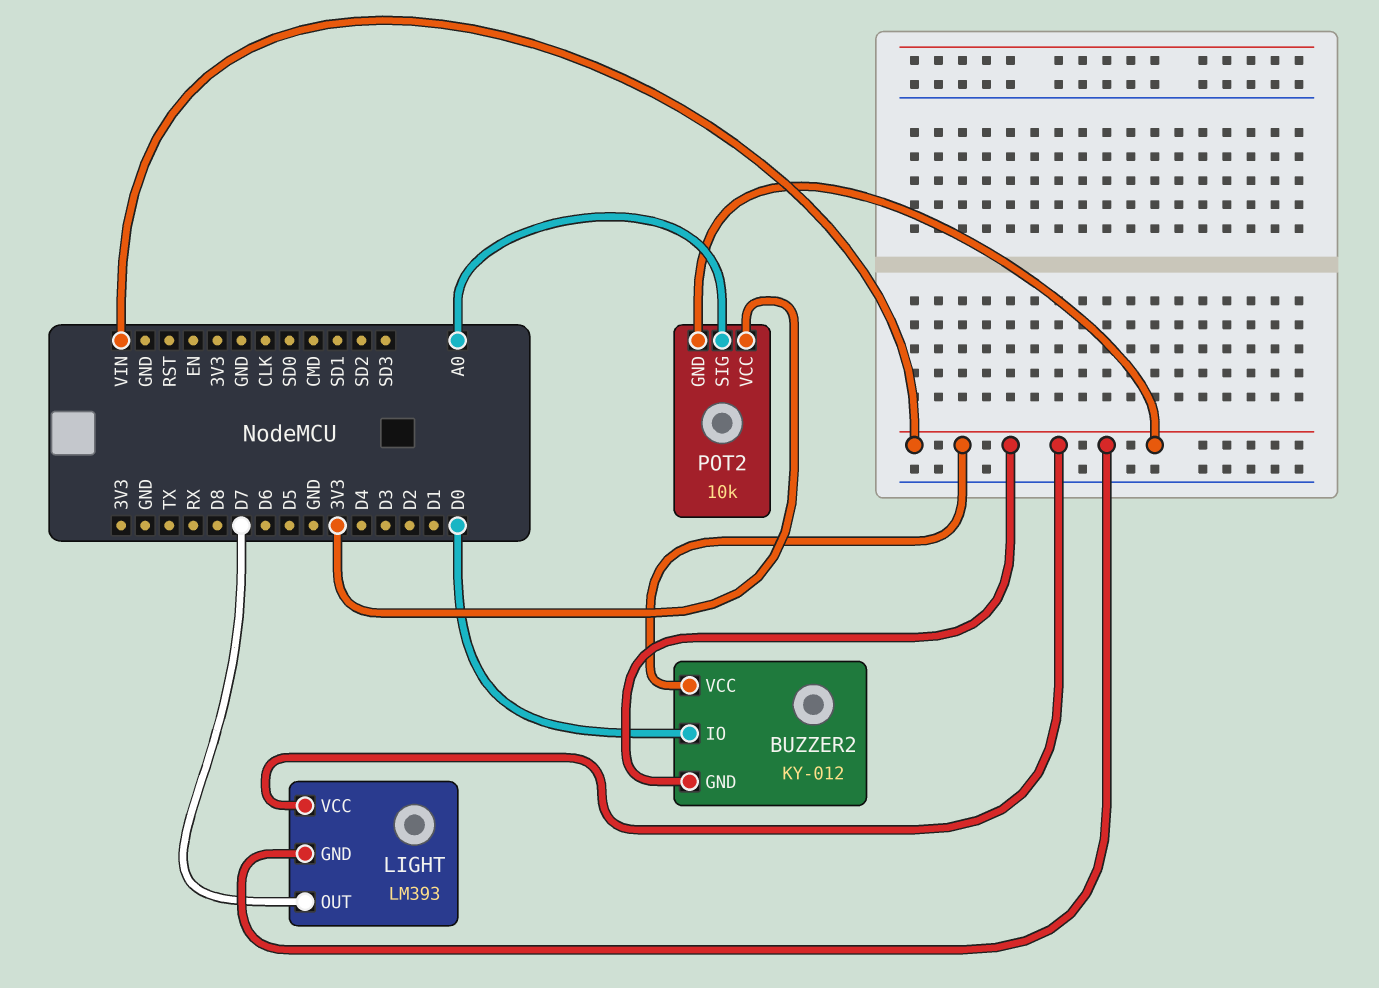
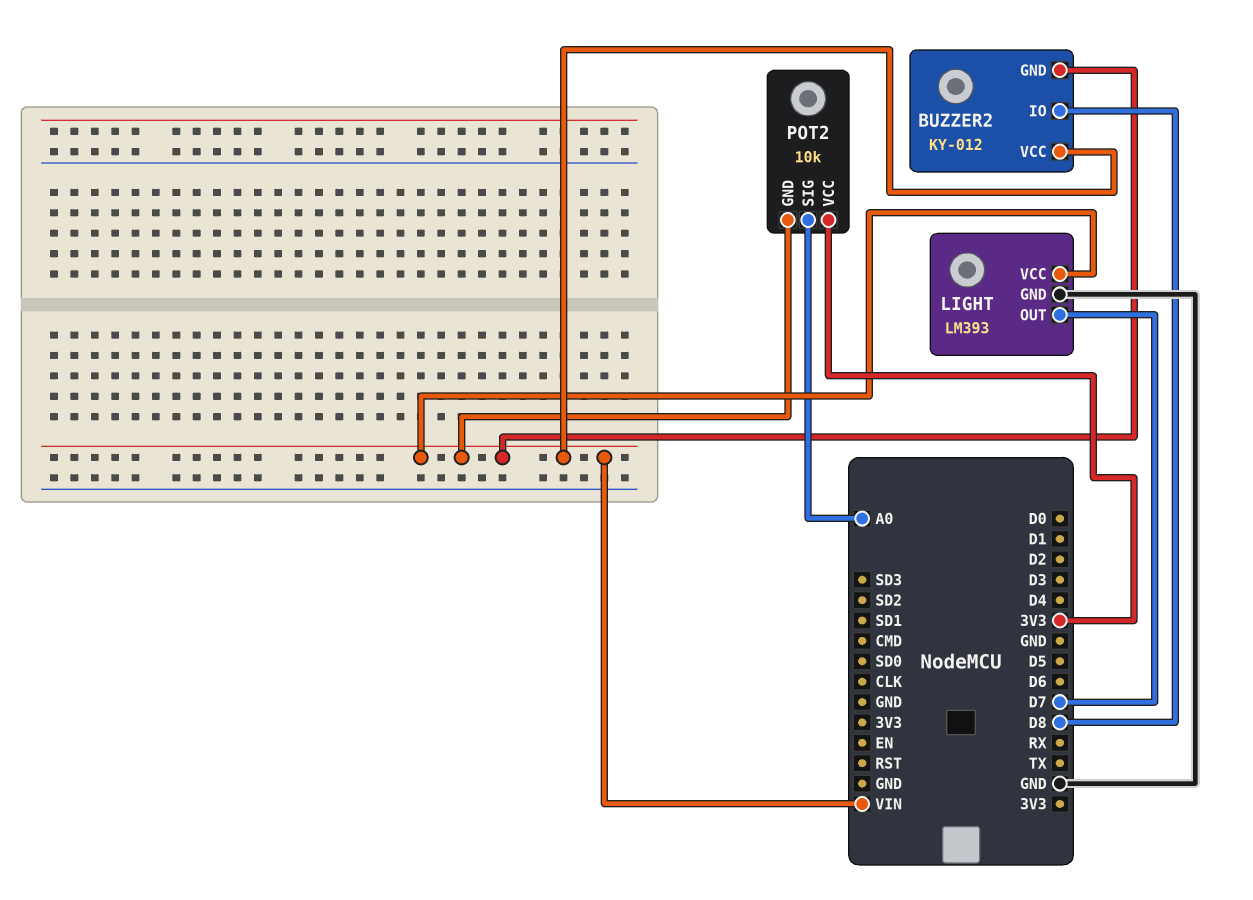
BUZZER2 pin IO: D0 -> D8
LIGHT pin GND: VIN -> GND

